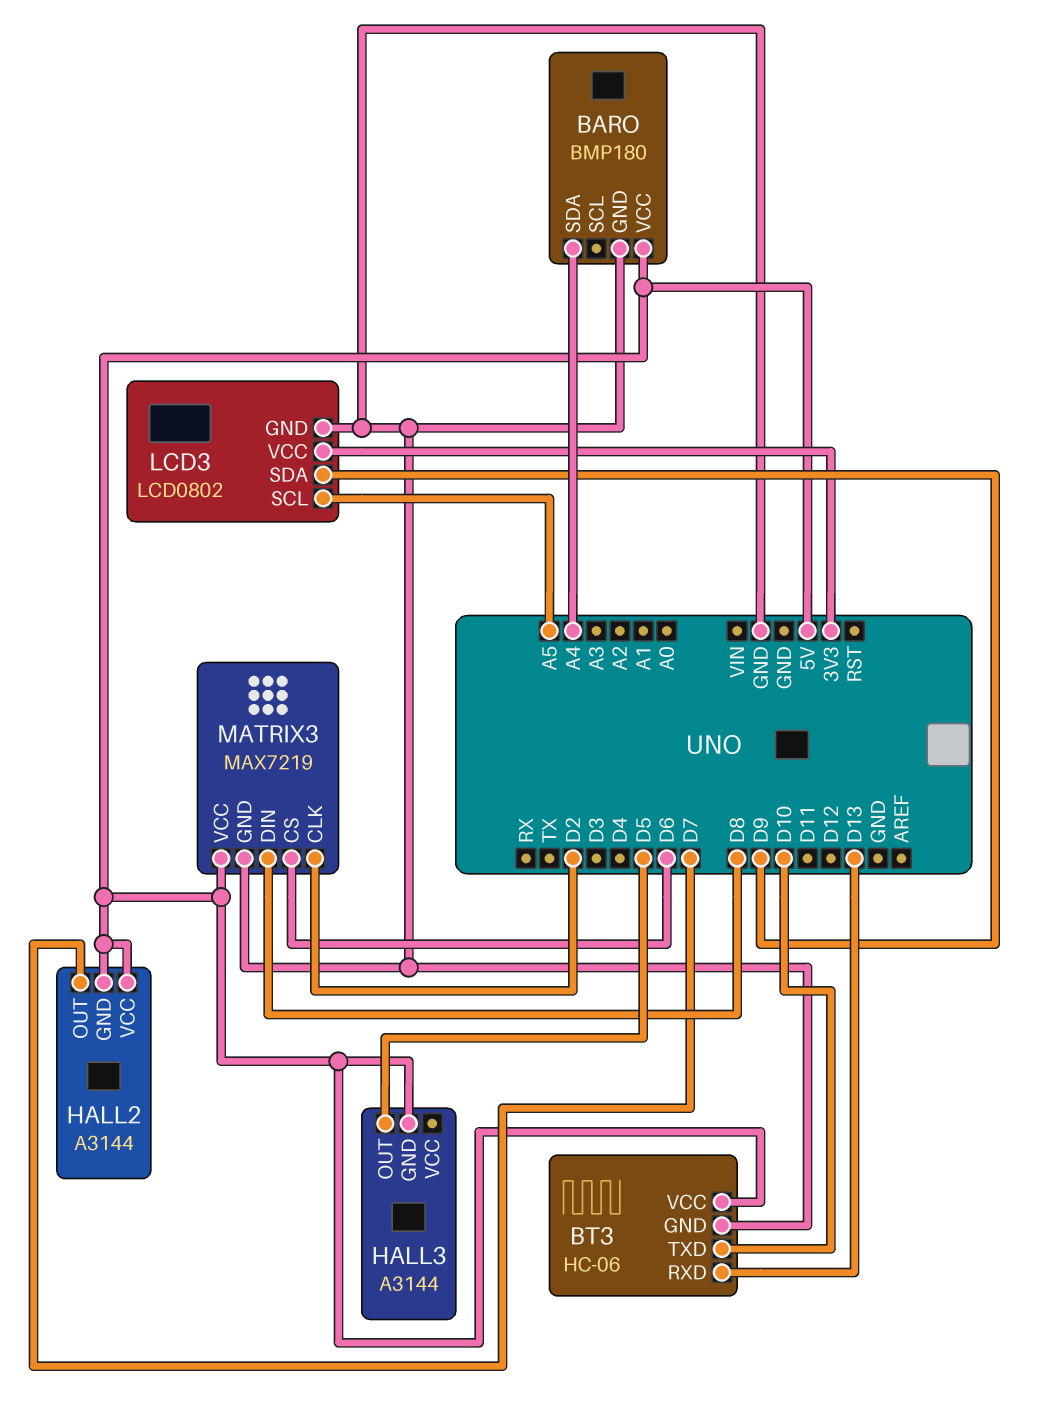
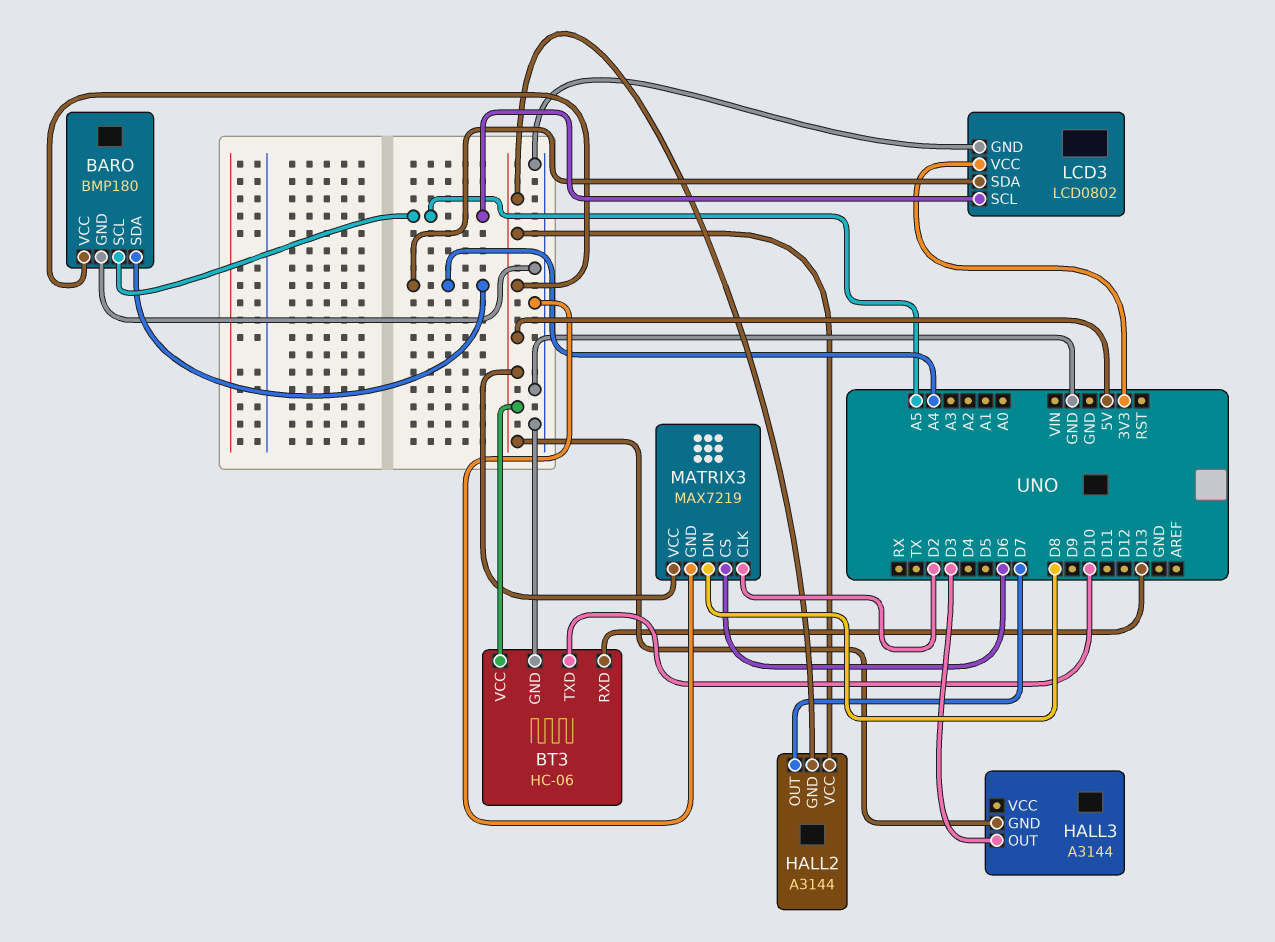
BARO pin SCL: none -> A5
HALL3 pin OUT: D5 -> D3
LCD3 pin SDA: D9 -> A4

